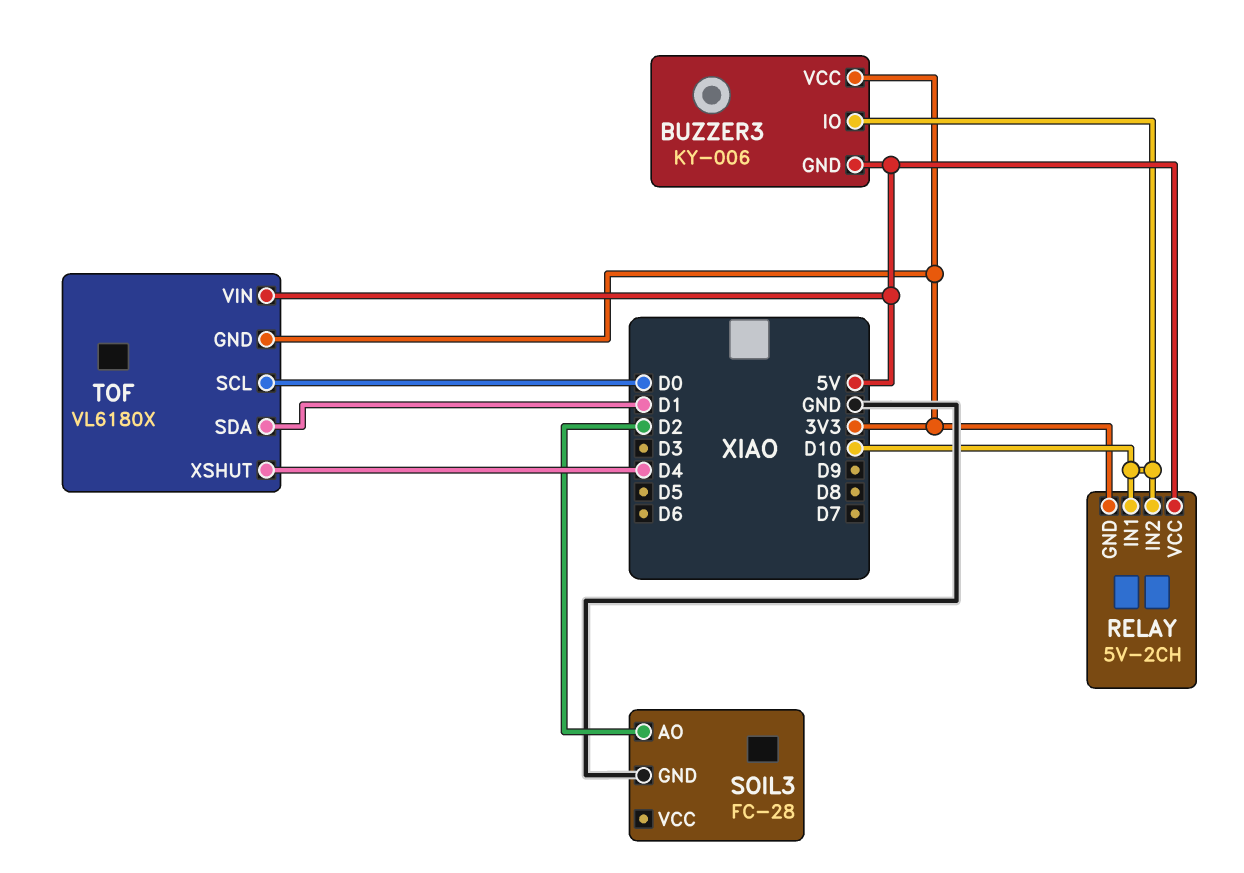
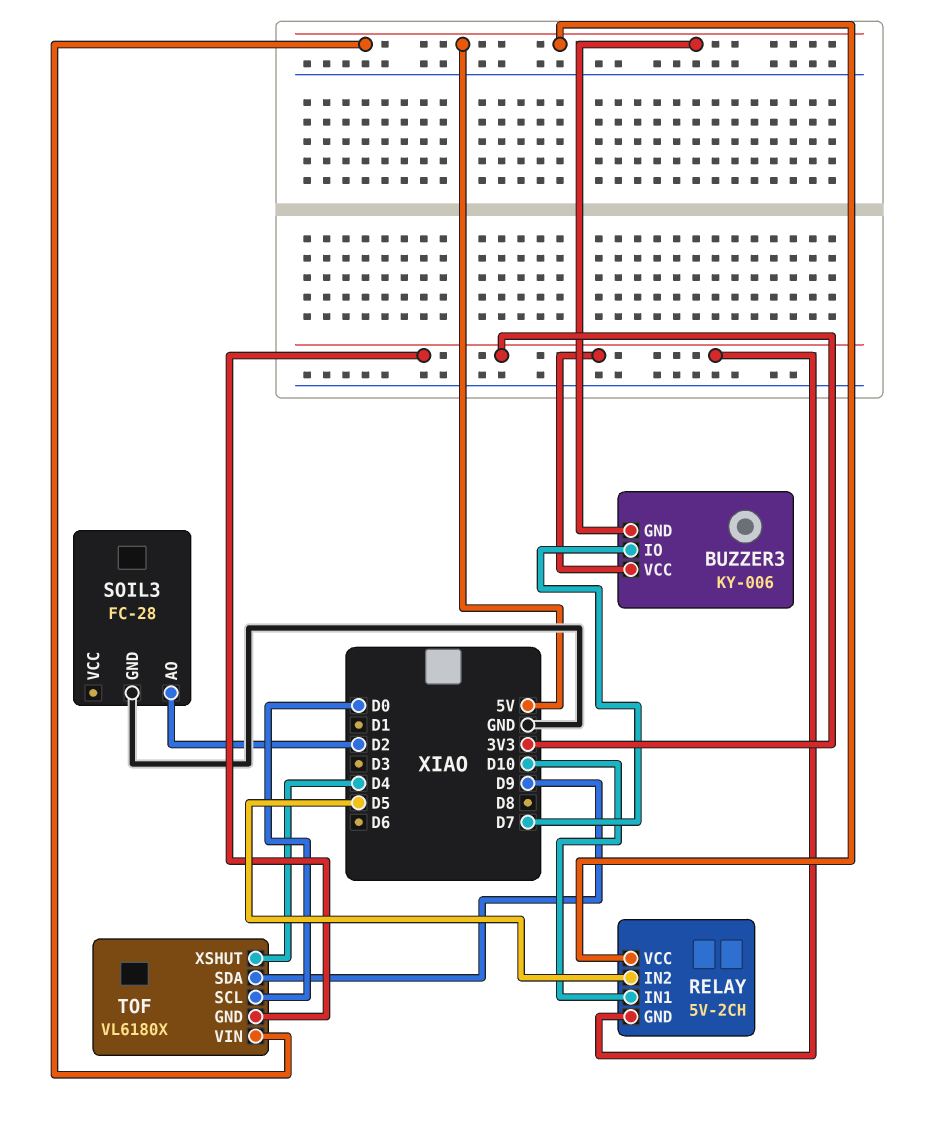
BUZZER3 pin IO: D10 -> D7
RELAY pin IN2: D10 -> D5
TOF pin SDA: D1 -> D9

